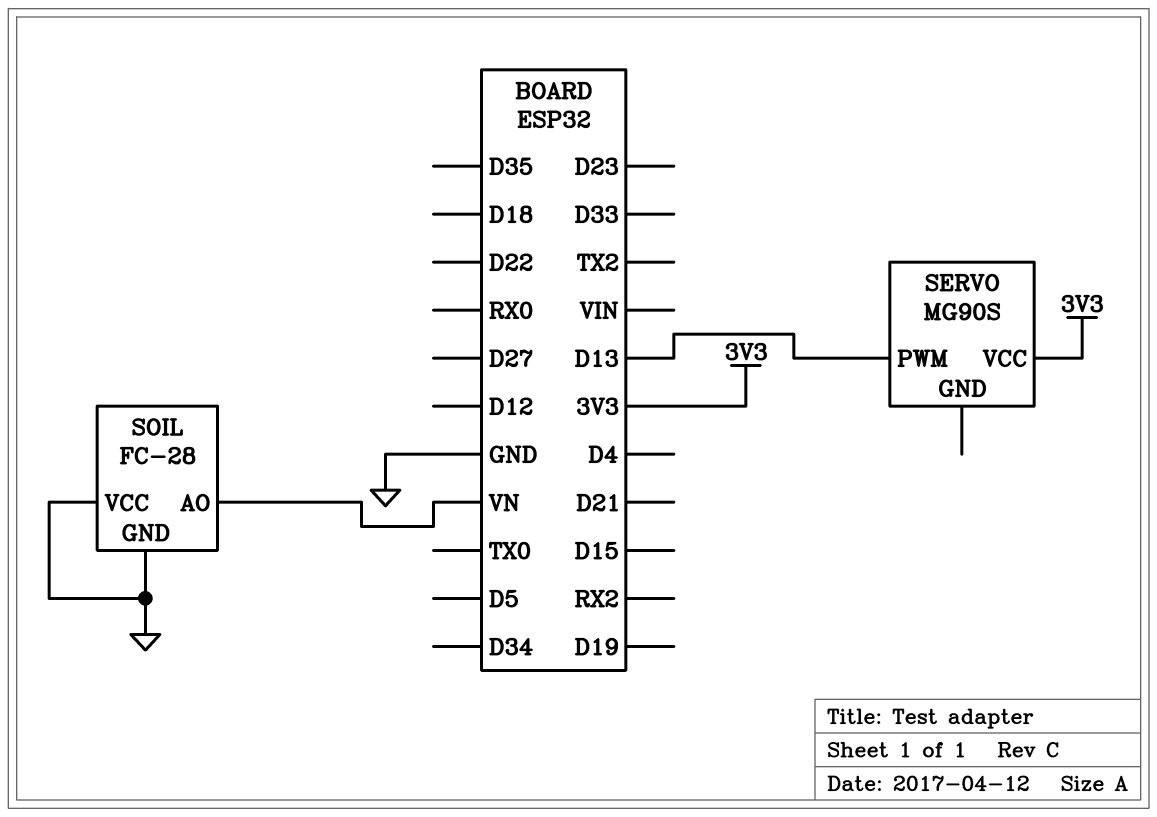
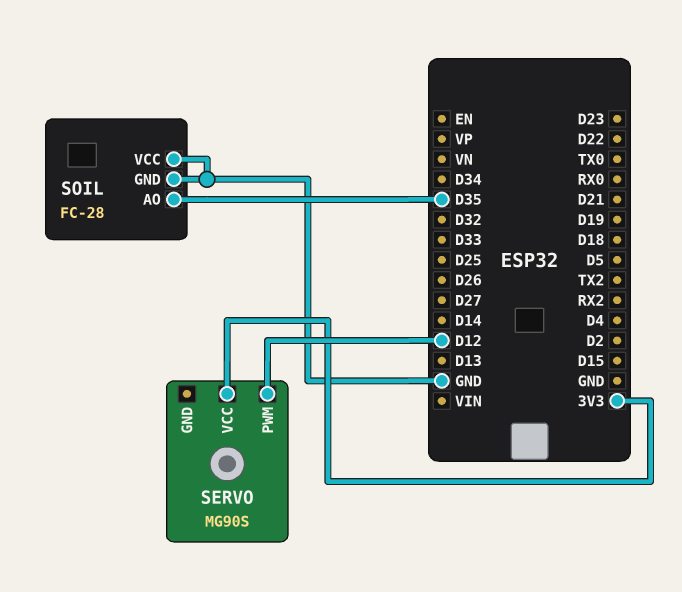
SERVO pin PWM: D13 -> D12
SOIL pin AO: VN -> D35

